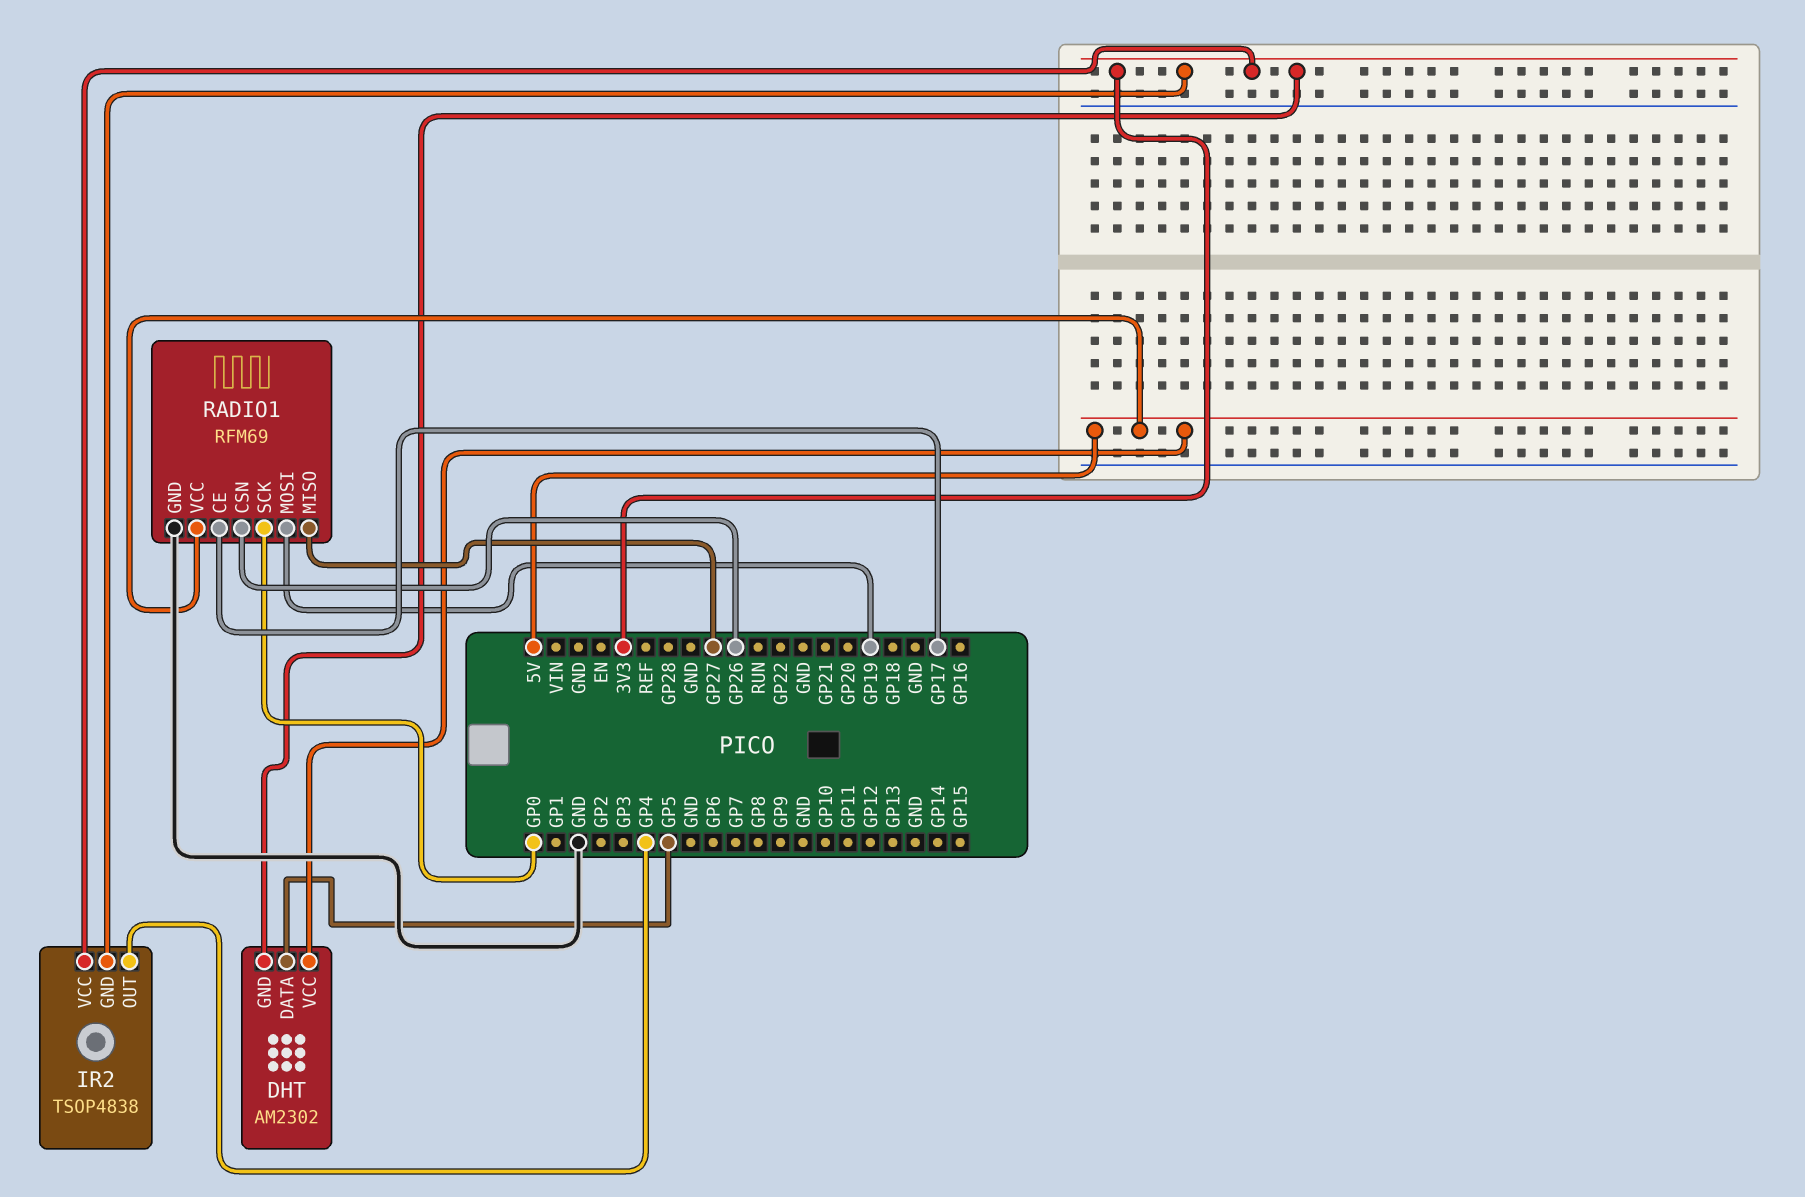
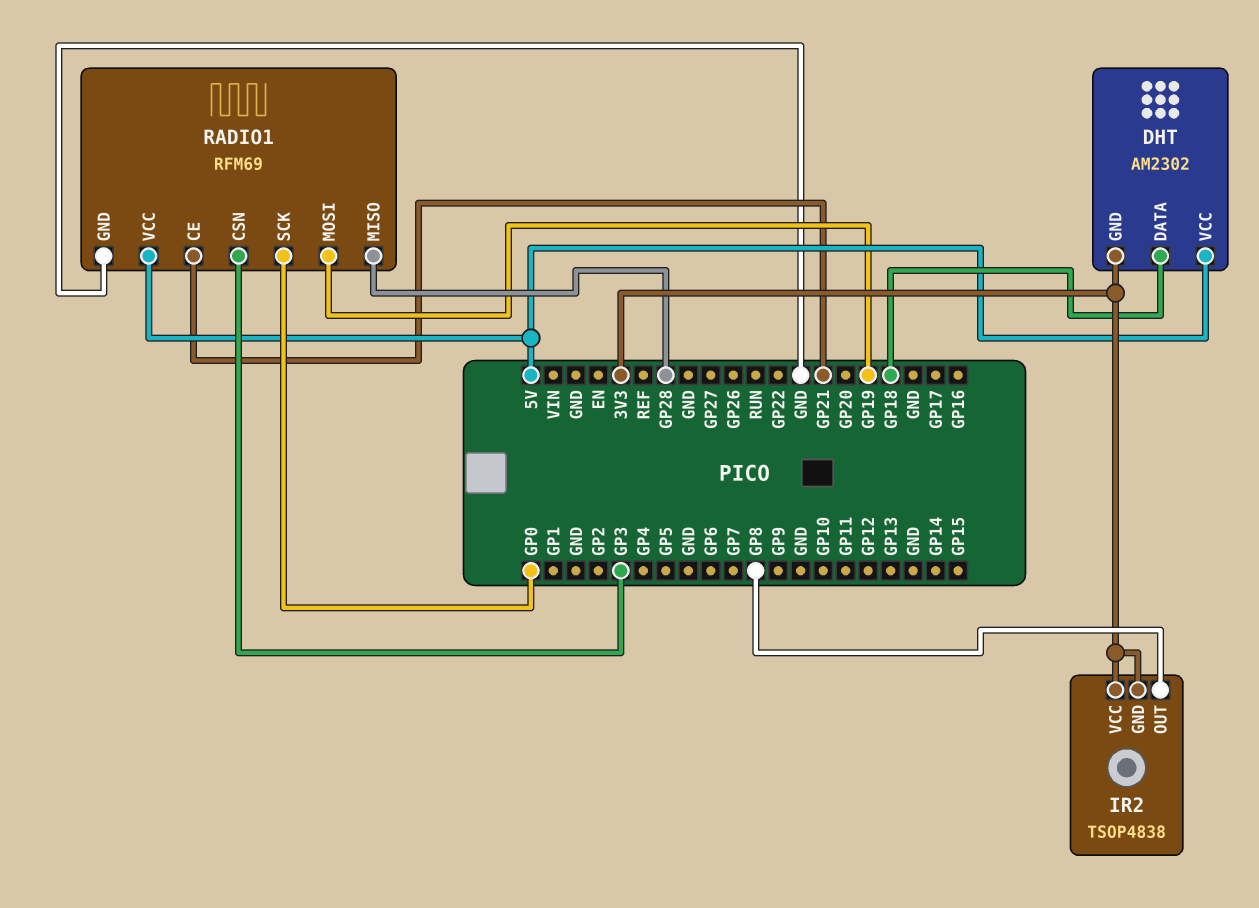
DHT pin DATA: GP5 -> GP18
IR2 pin OUT: GP4 -> GP8
RADIO1 pin CE: GP17 -> GP21
RADIO1 pin CSN: GP26 -> GP3
RADIO1 pin MISO: GP27 -> GP28

